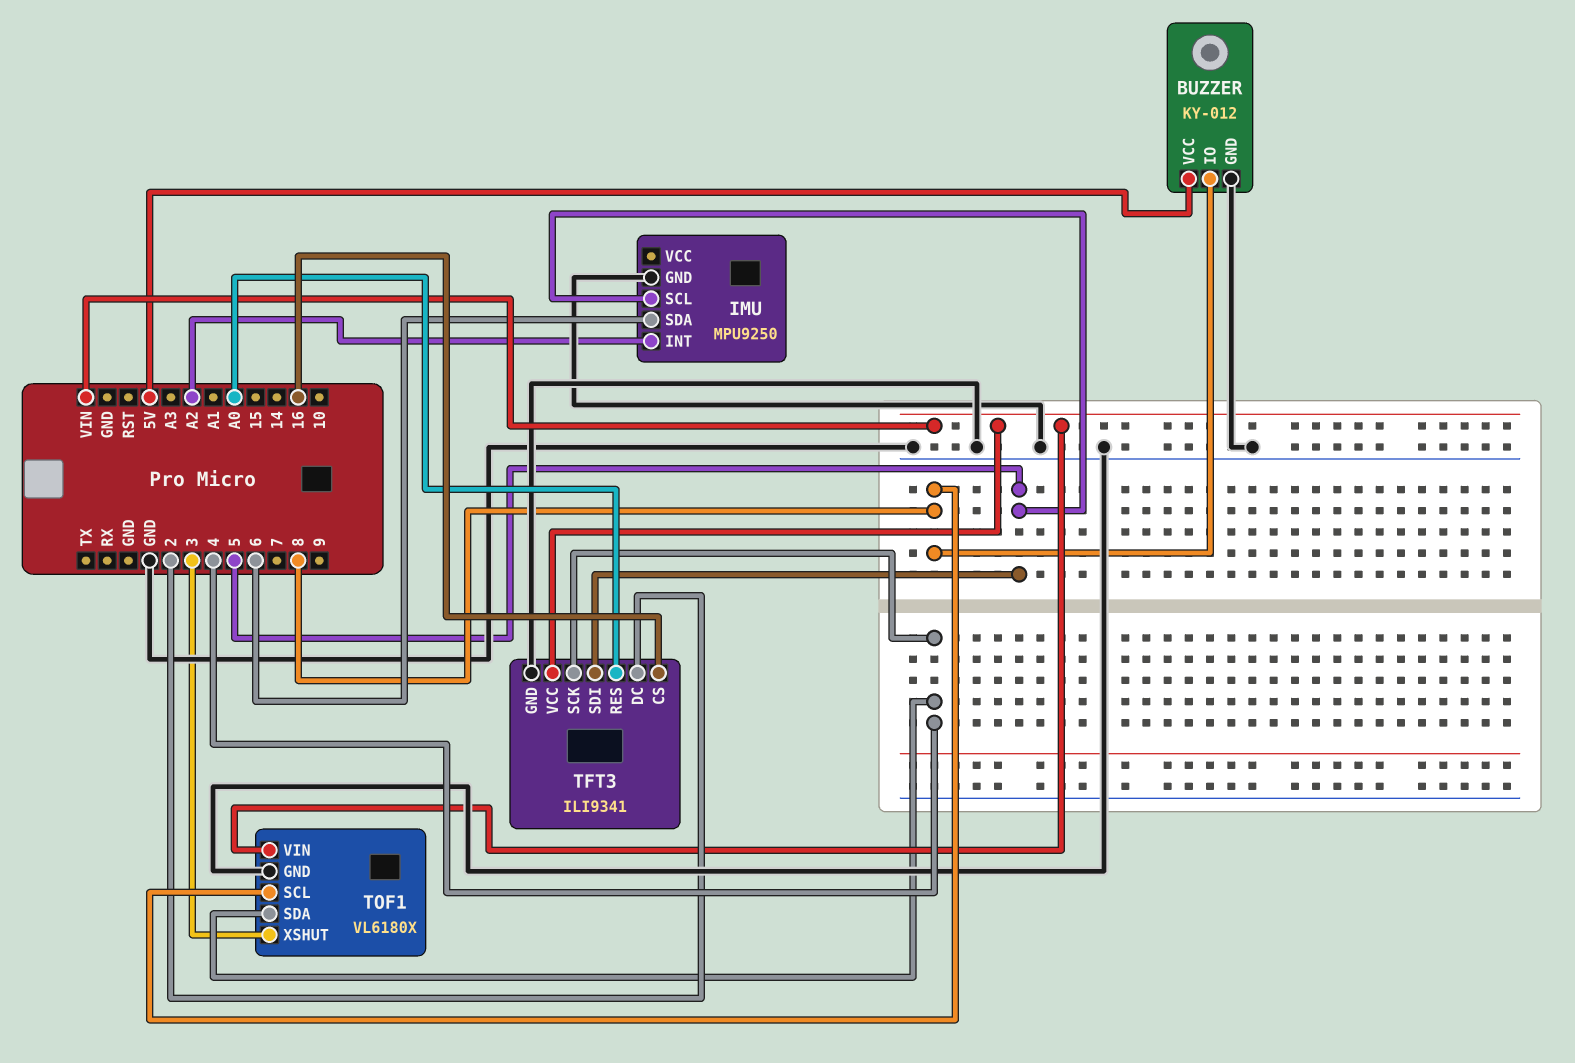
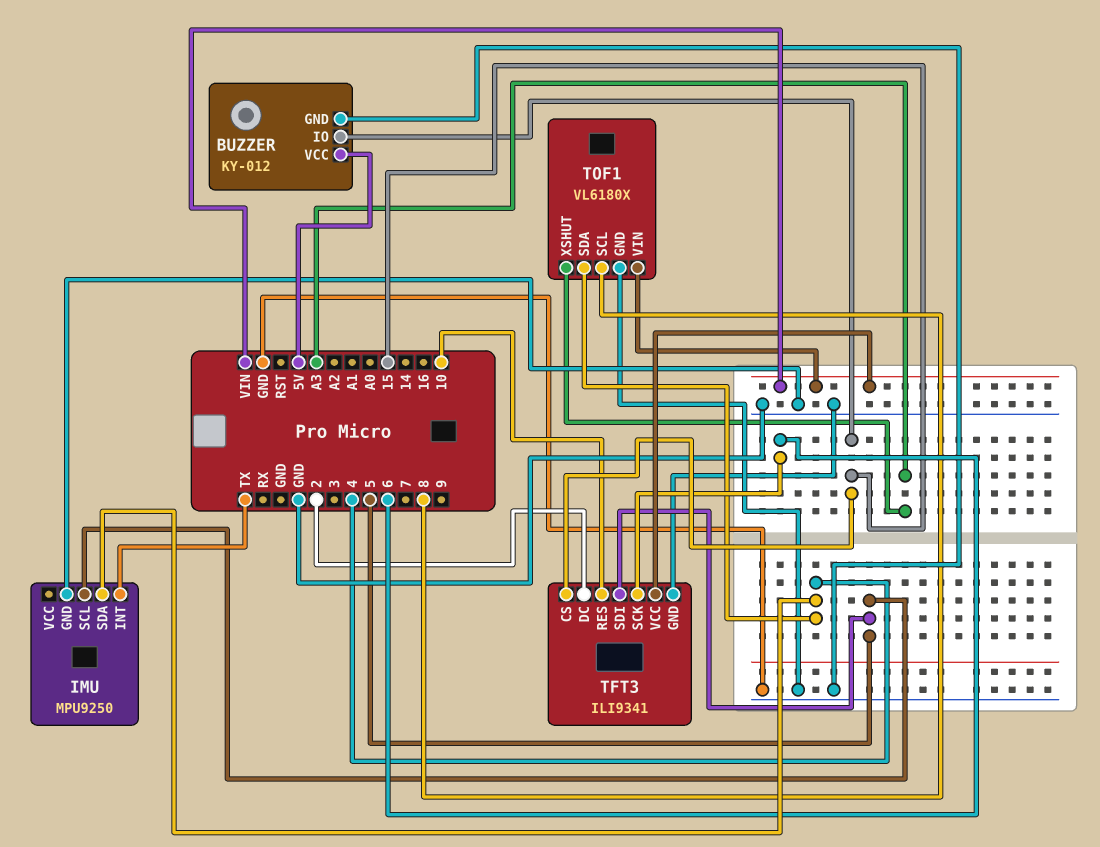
BUZZER pin IO: 8 -> 15
IMU pin INT: A2 -> TX
IMU pin SDA: 6 -> 4
TFT3 pin CS: 16 -> 15
TFT3 pin RES: A0 -> 10
TFT3 pin SCK: 4 -> 6
TOF1 pin XSHUT: 3 -> A3

